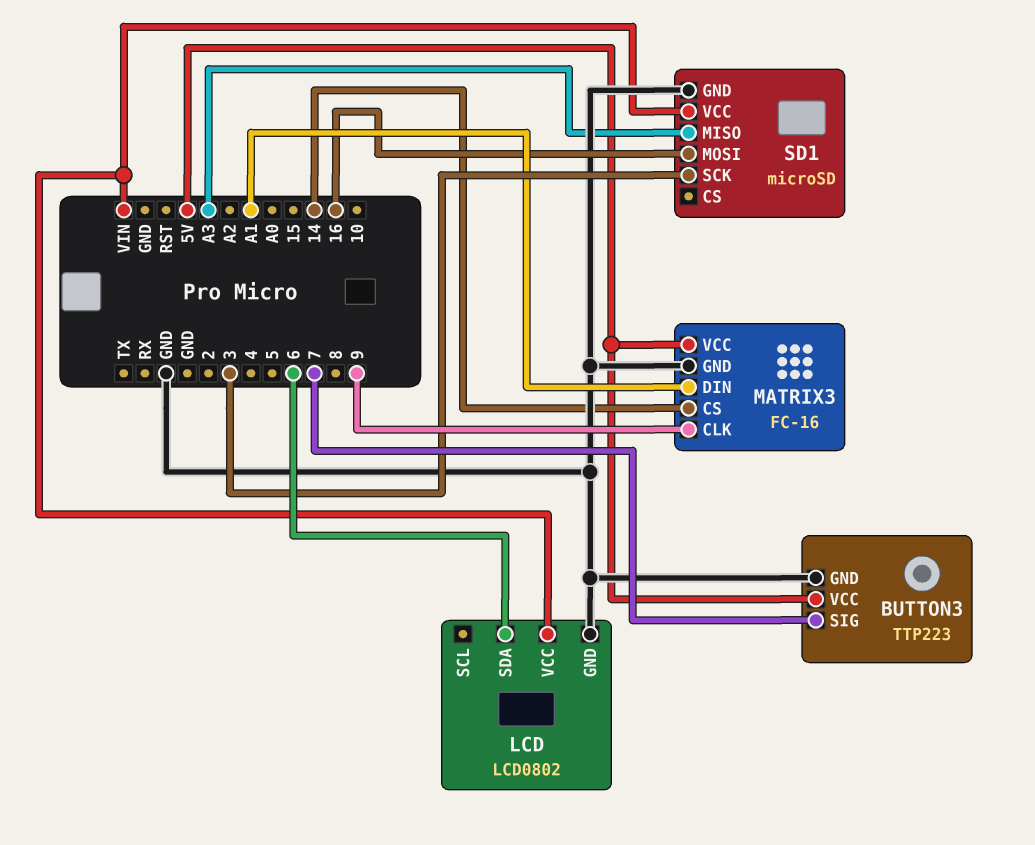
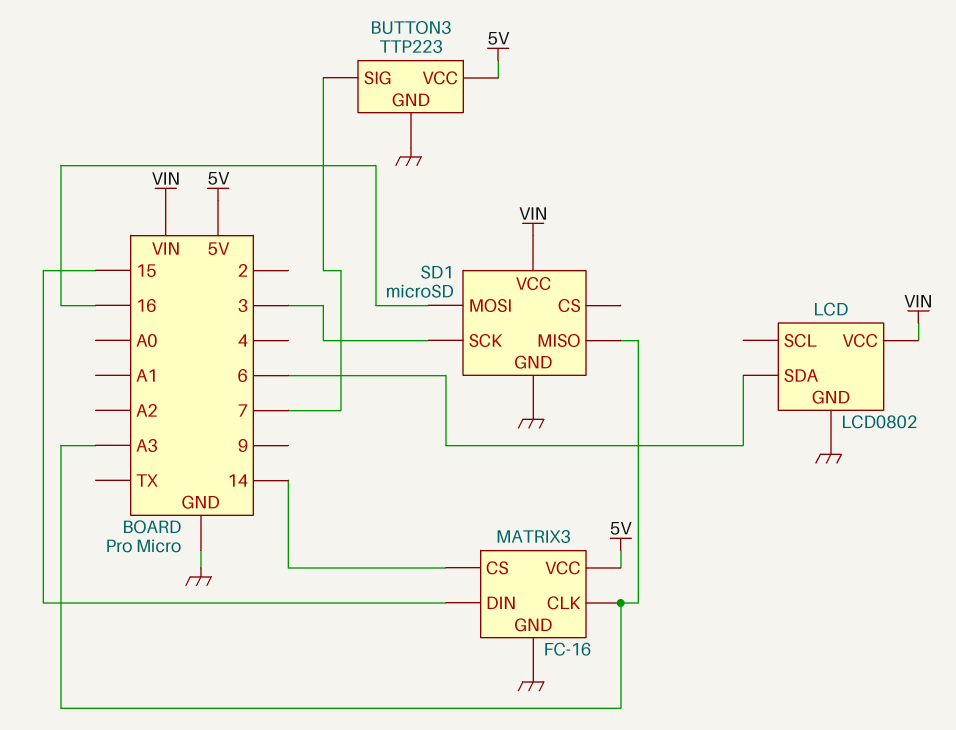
MATRIX3 pin CLK: 9 -> A3
MATRIX3 pin DIN: A1 -> 15

